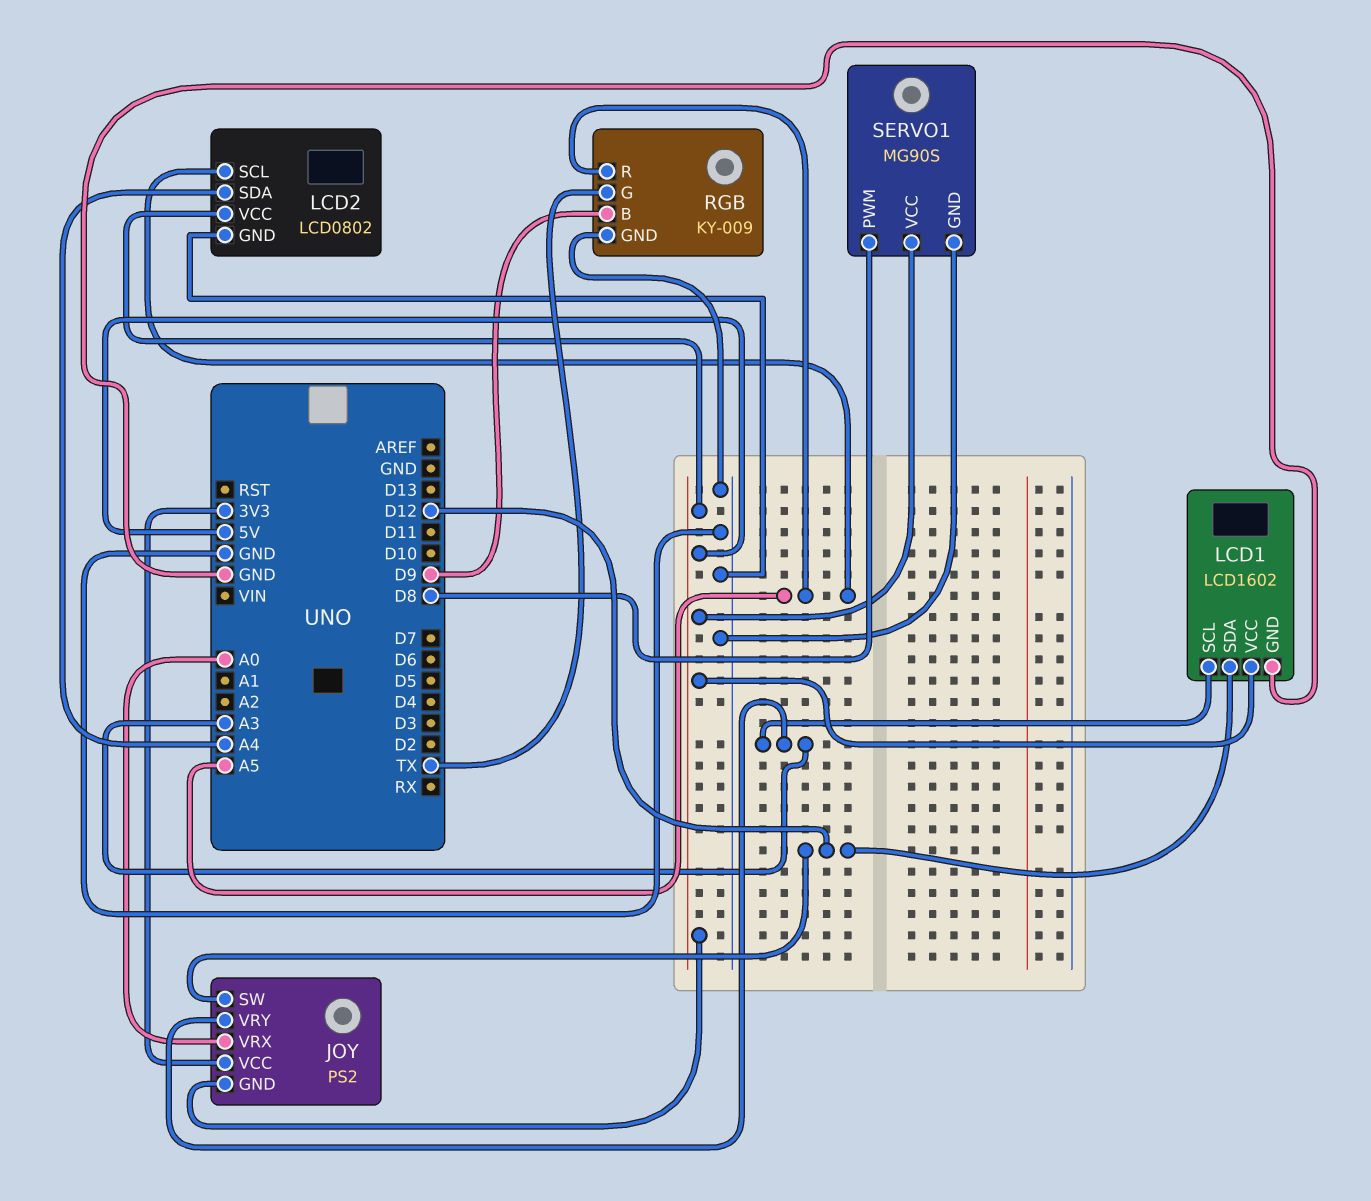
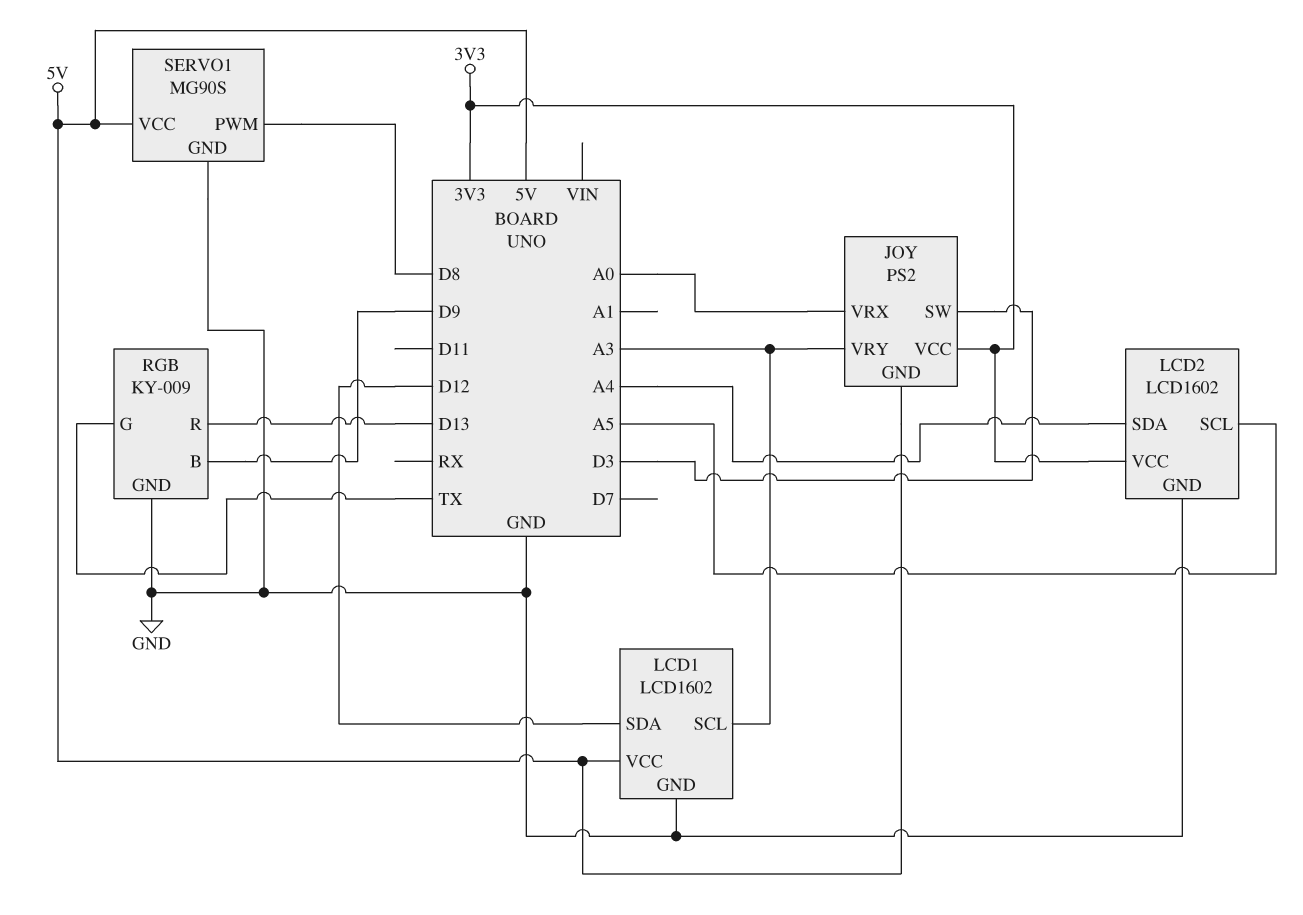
JOY pin SW: D12 -> D3
LCD2: LCD0802 -> LCD1602
LCD2 pin VCC: 5V -> 3V3
RGB pin R: A5 -> D13

